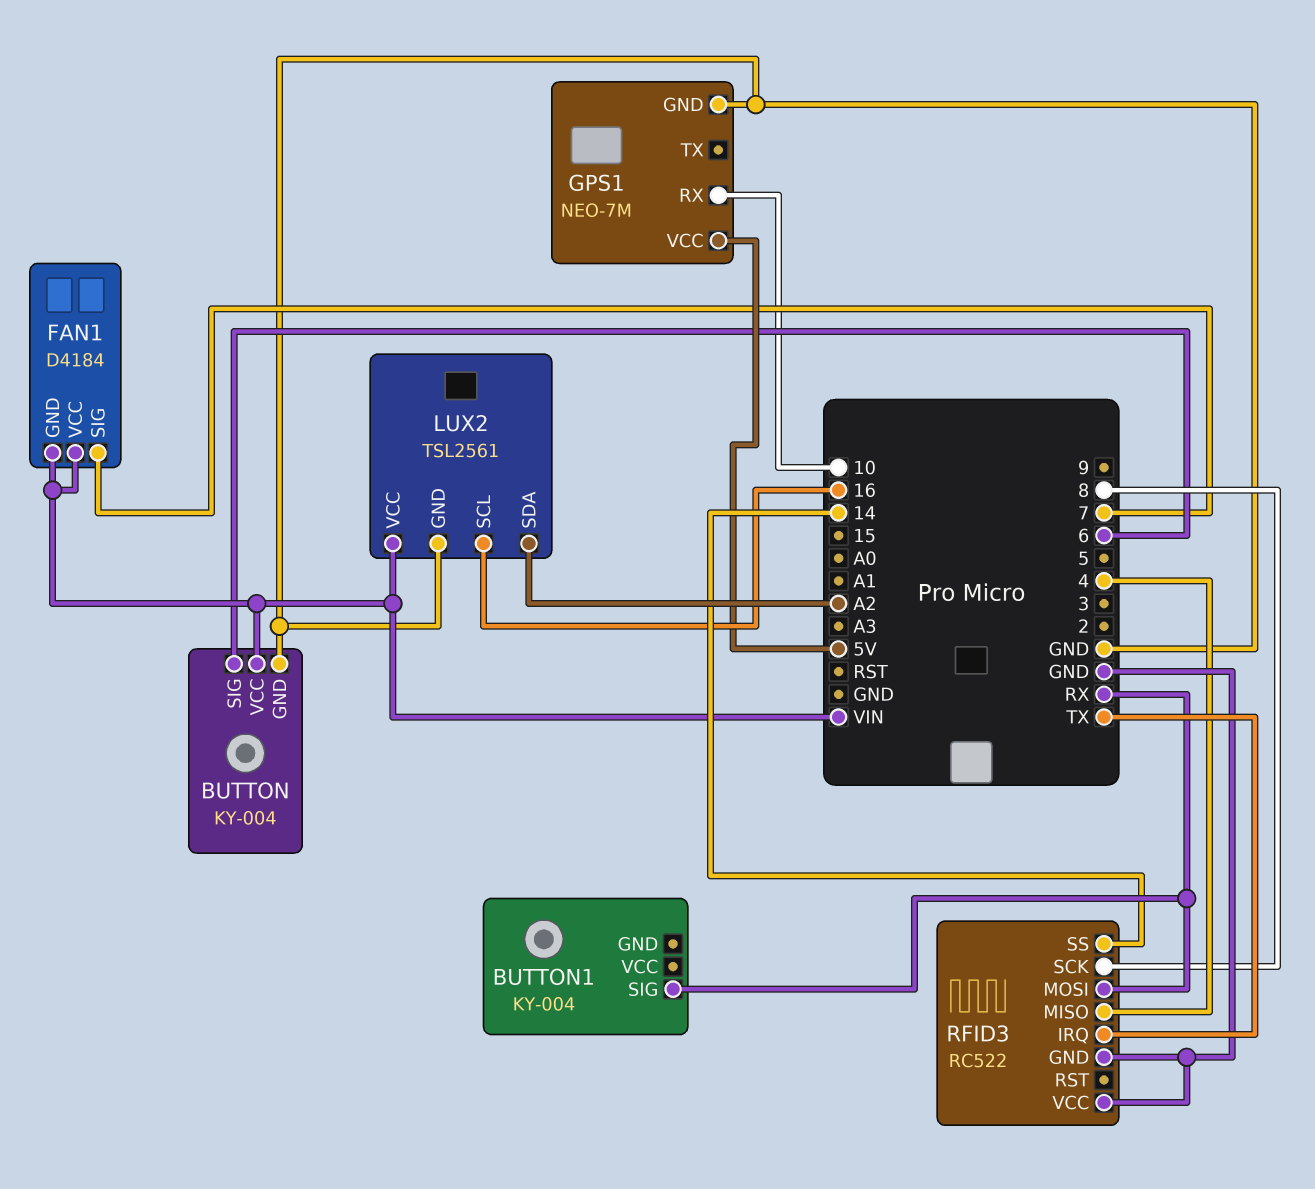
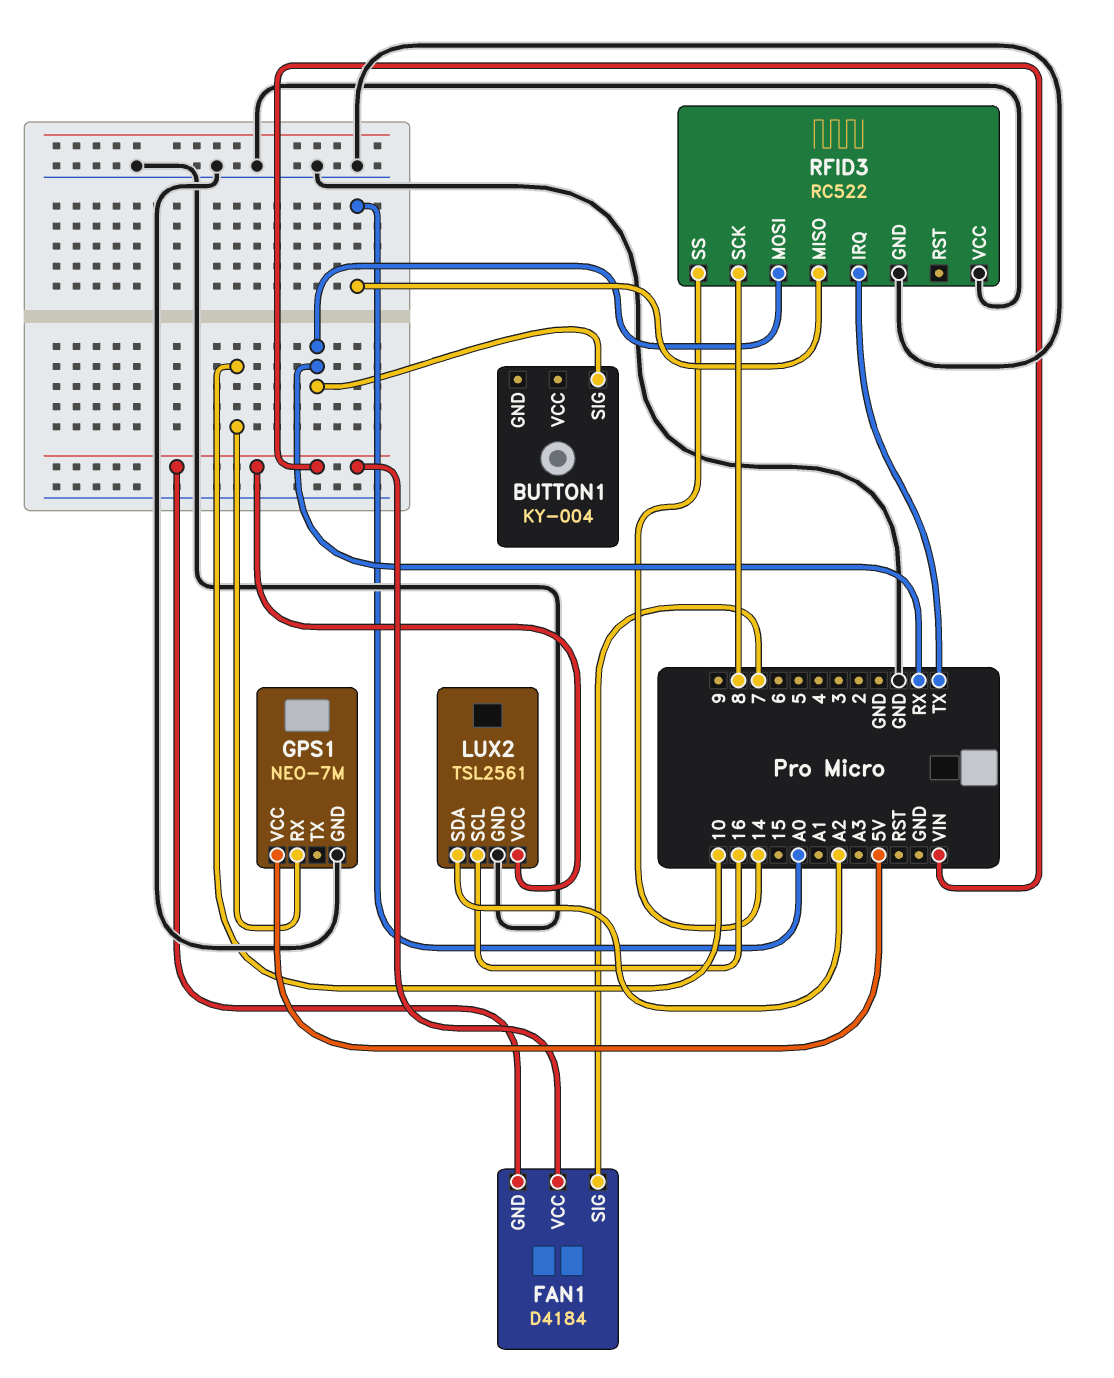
BUTTON: KY-004 -> none
BUTTON pin GND: GND -> none
BUTTON pin SIG: 6 -> none
BUTTON pin VCC: VIN -> none
RFID3 pin MISO: 4 -> A0

